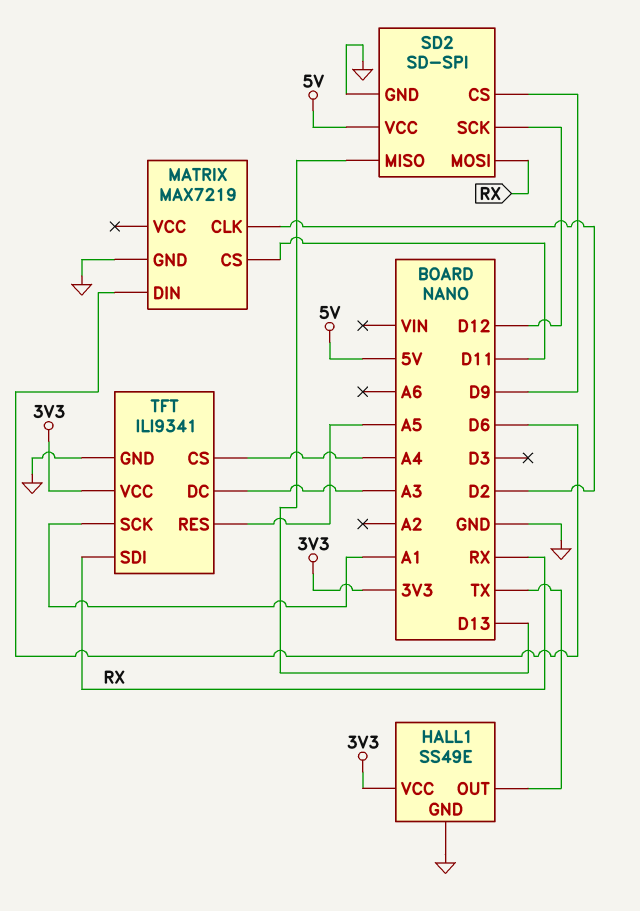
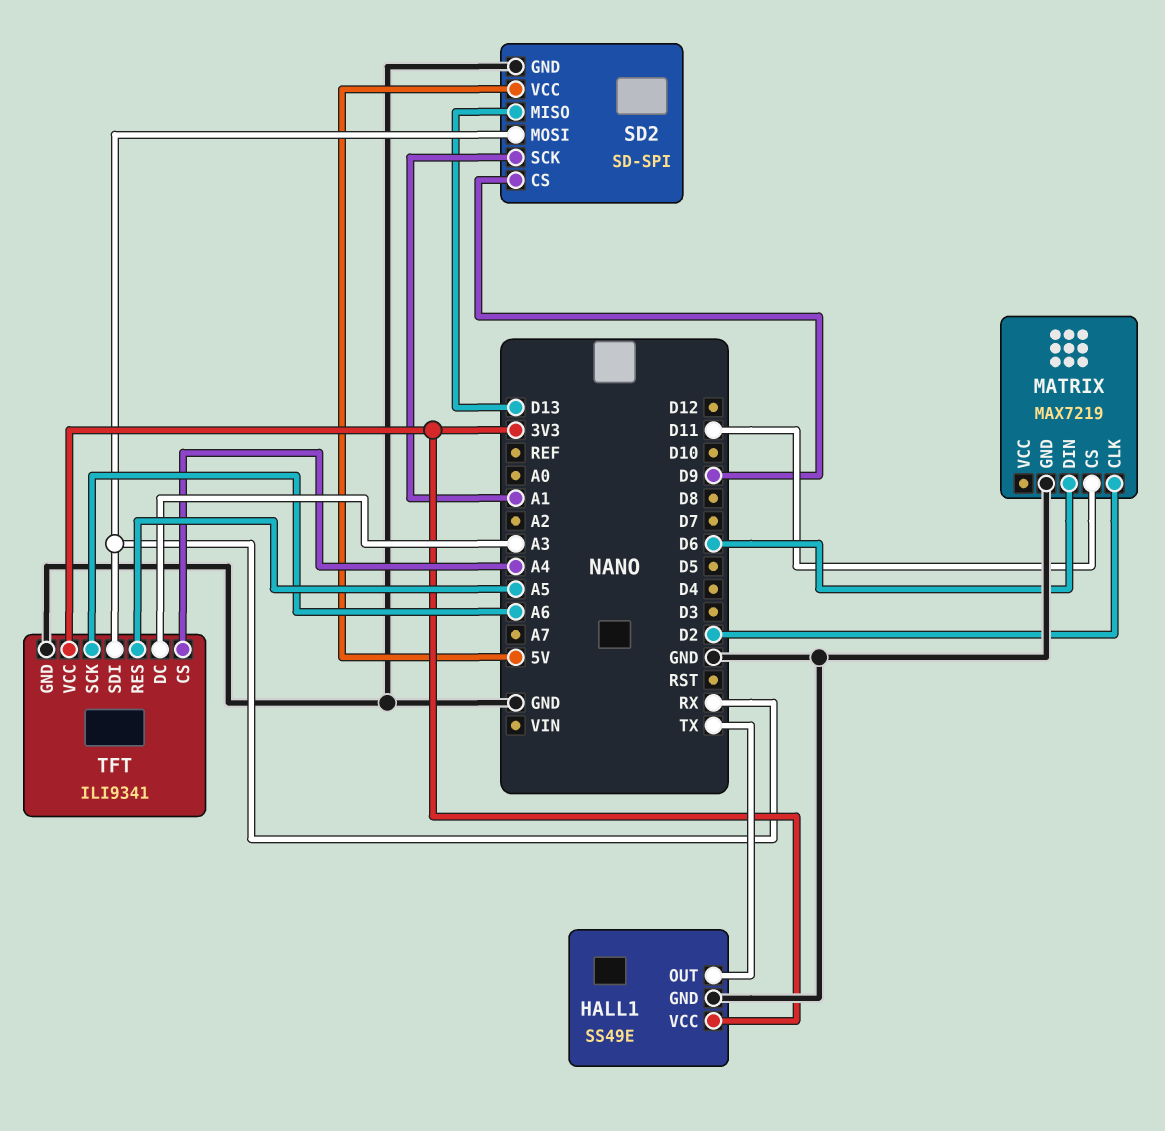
SD2 pin SCK: D12 -> A1
TFT pin SCK: A1 -> A6

